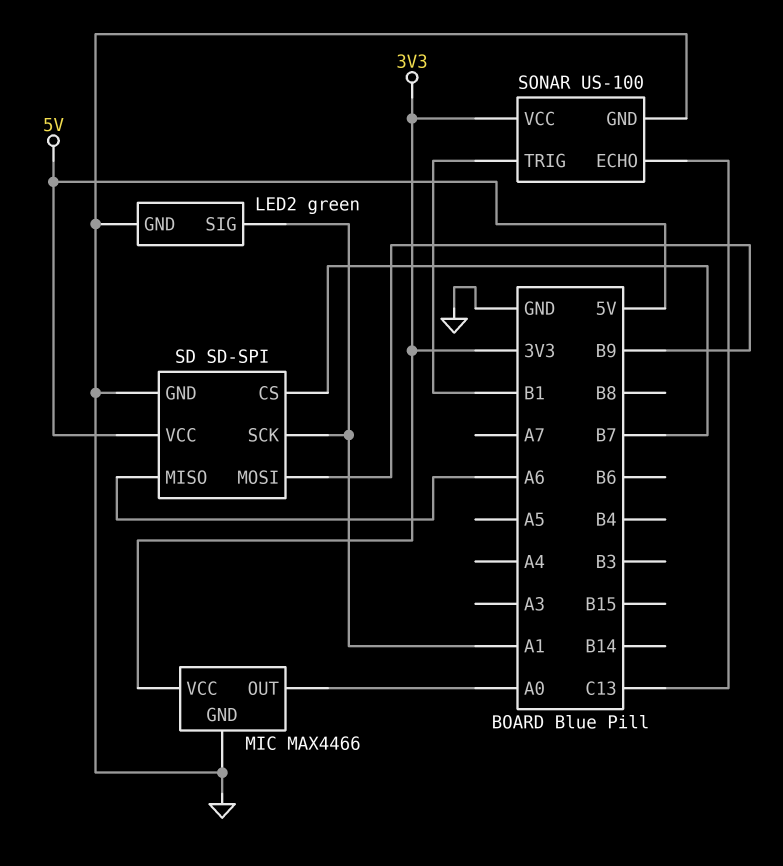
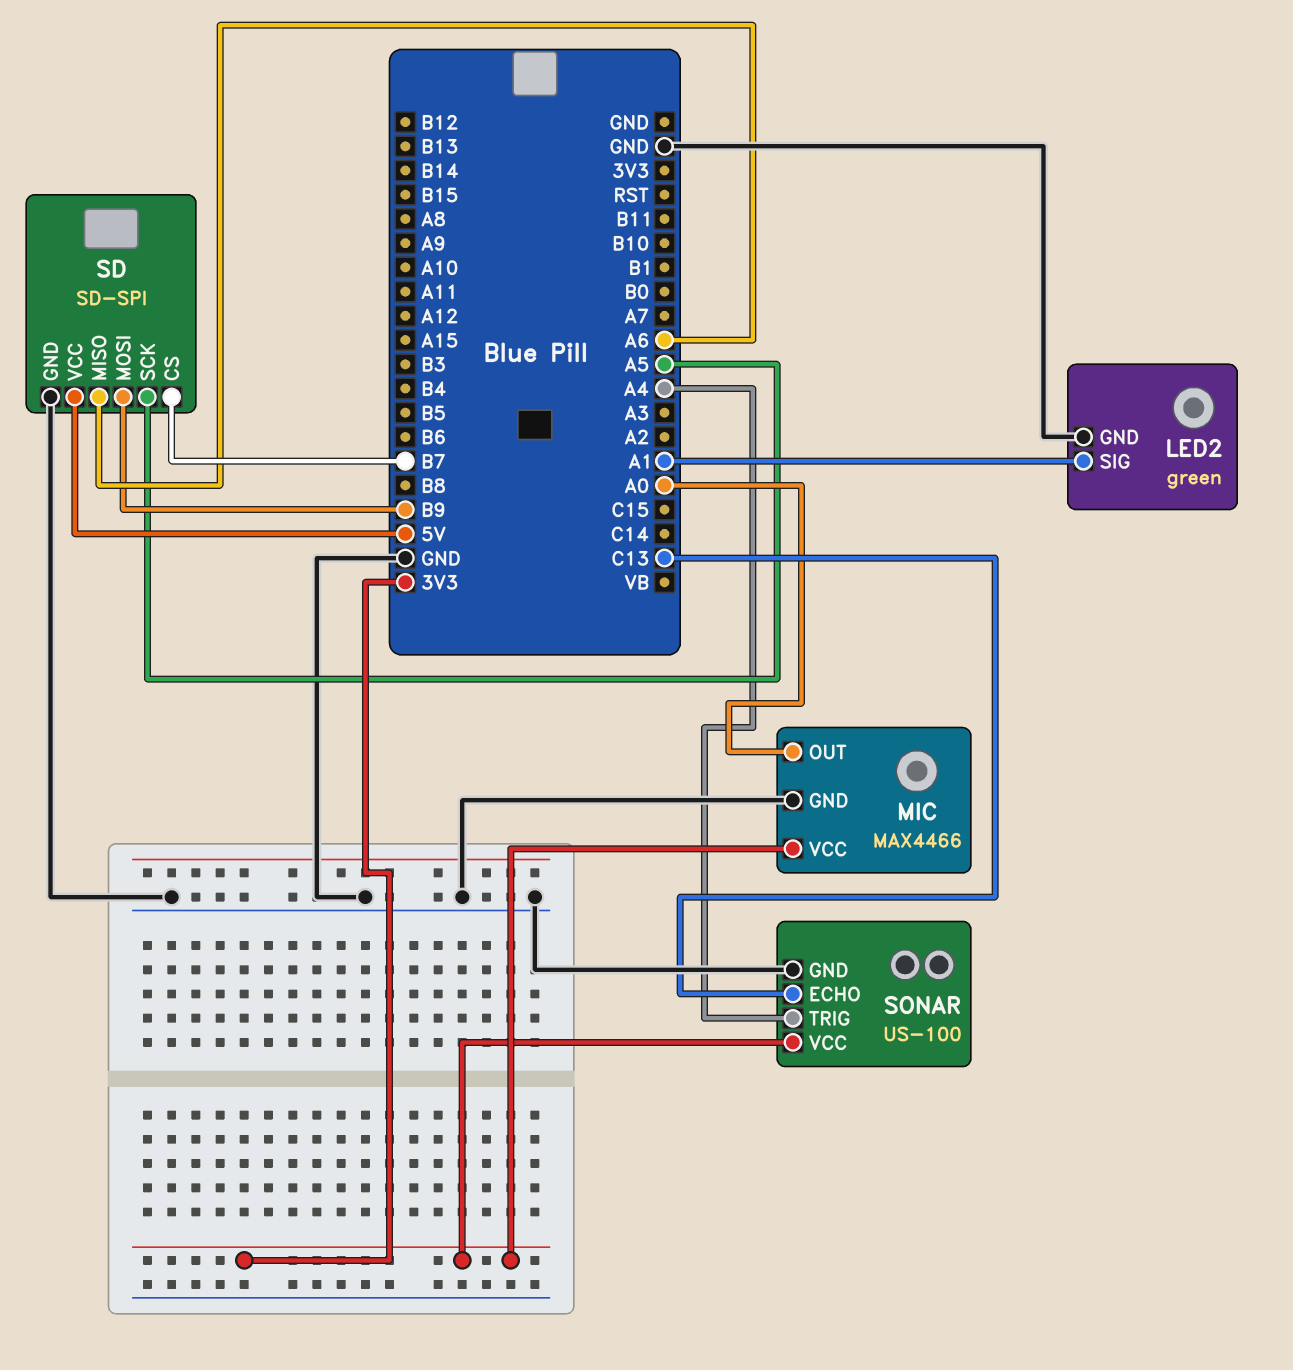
SD pin SCK: A1 -> A5
SONAR pin TRIG: B1 -> A4

